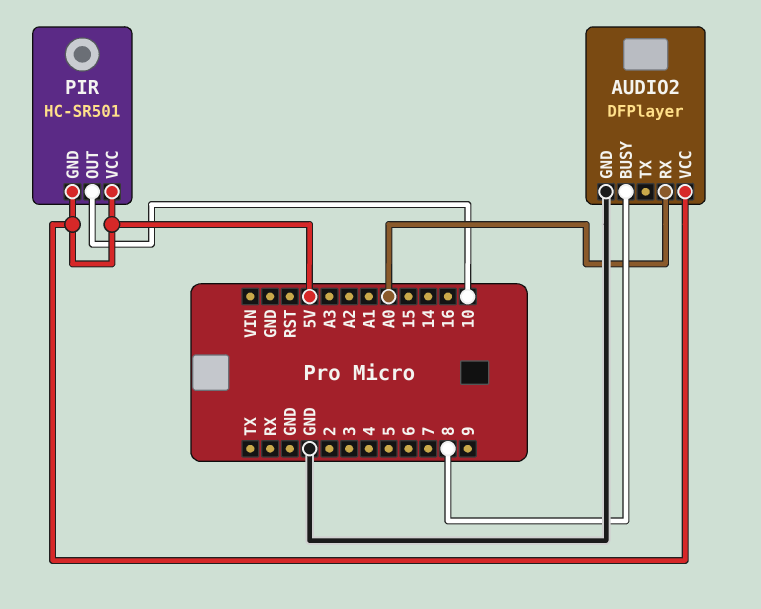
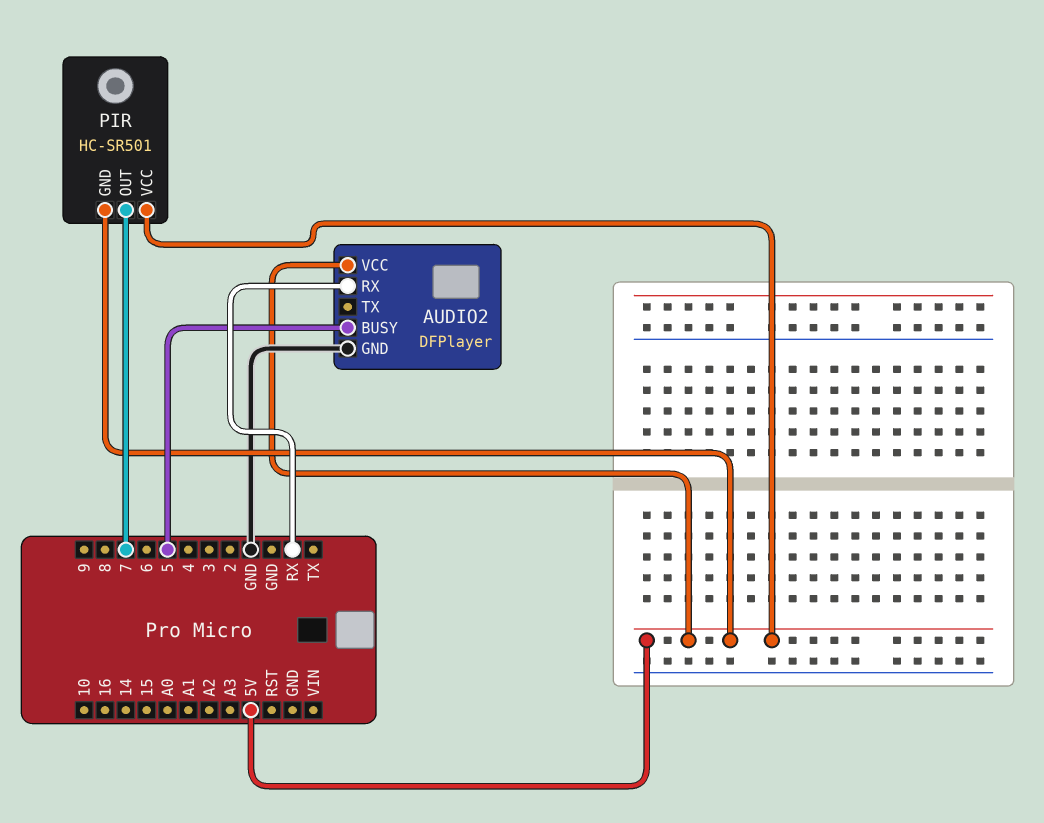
AUDIO2 pin BUSY: 8 -> 5
AUDIO2 pin RX: A0 -> RX
PIR pin OUT: 10 -> 7

